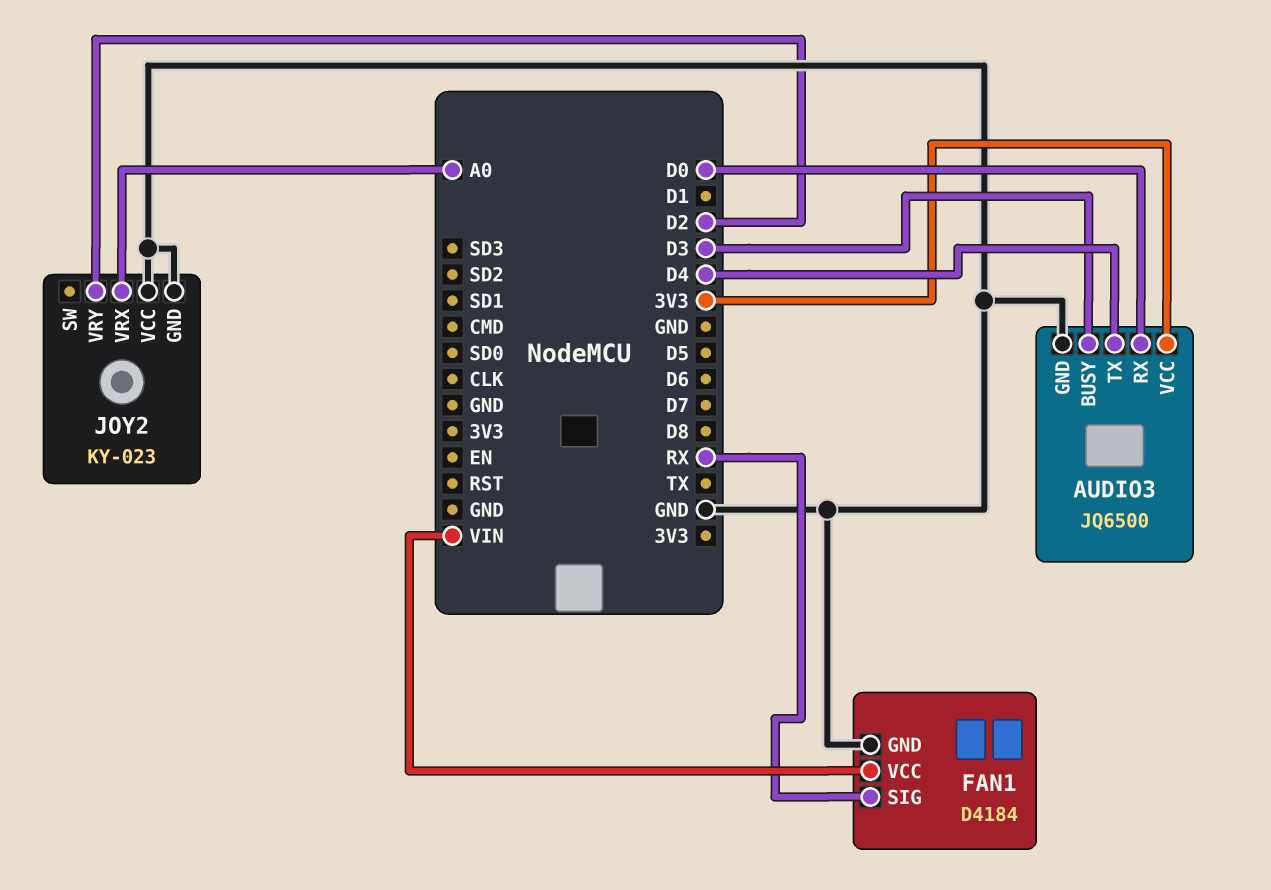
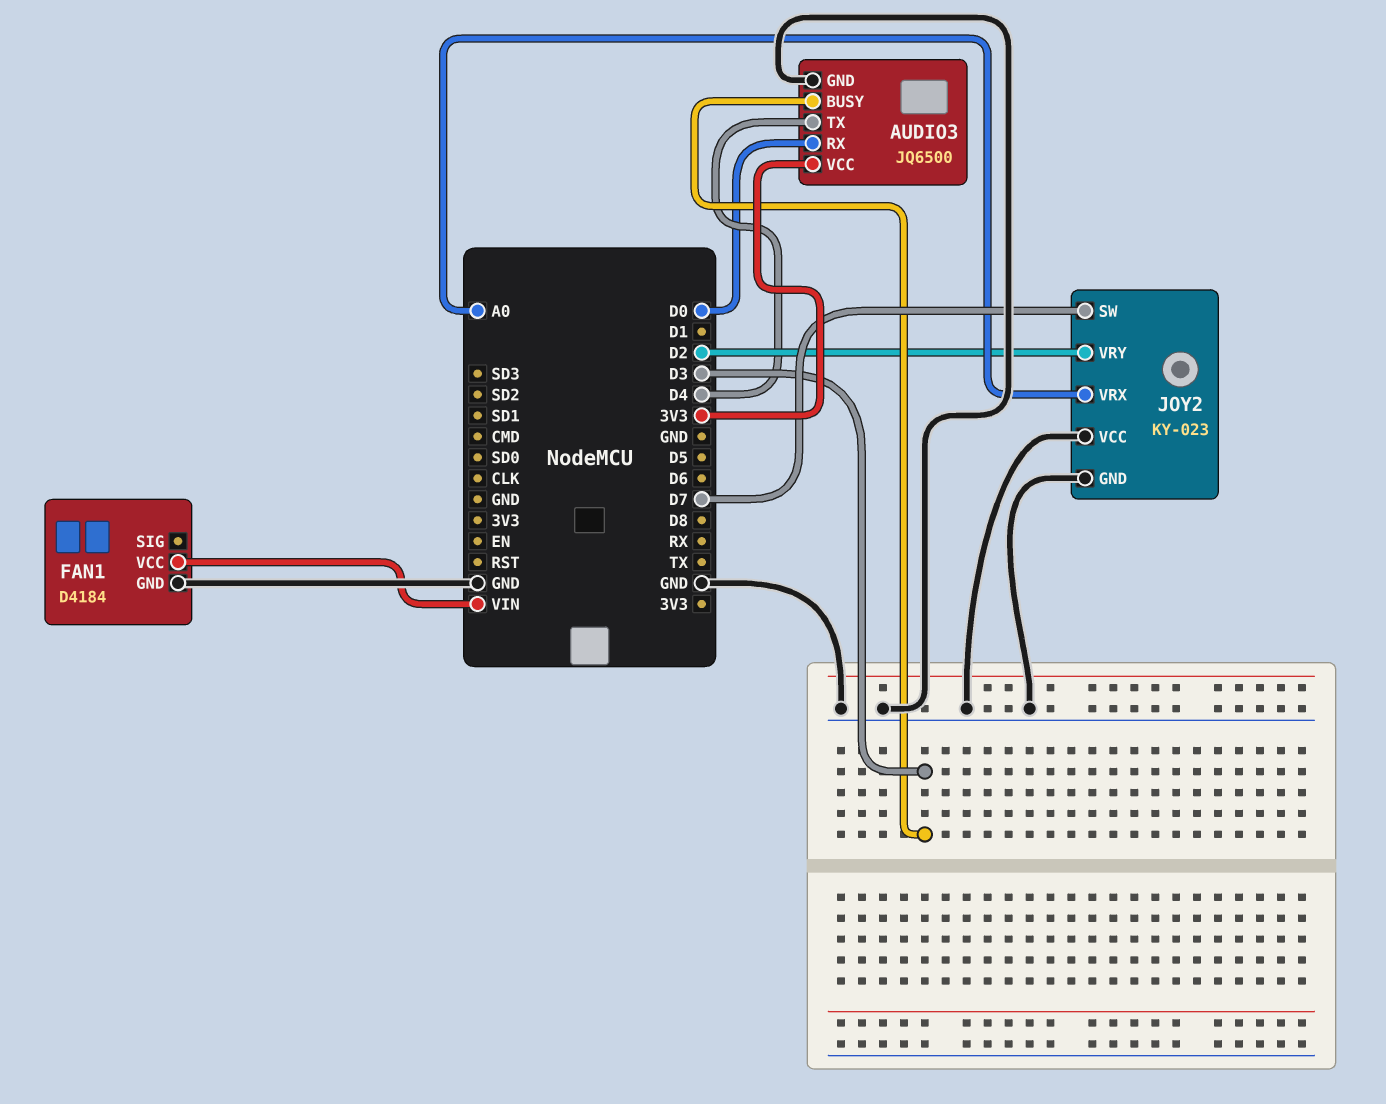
FAN1 pin SIG: RX -> none
JOY2 pin SW: none -> D7

